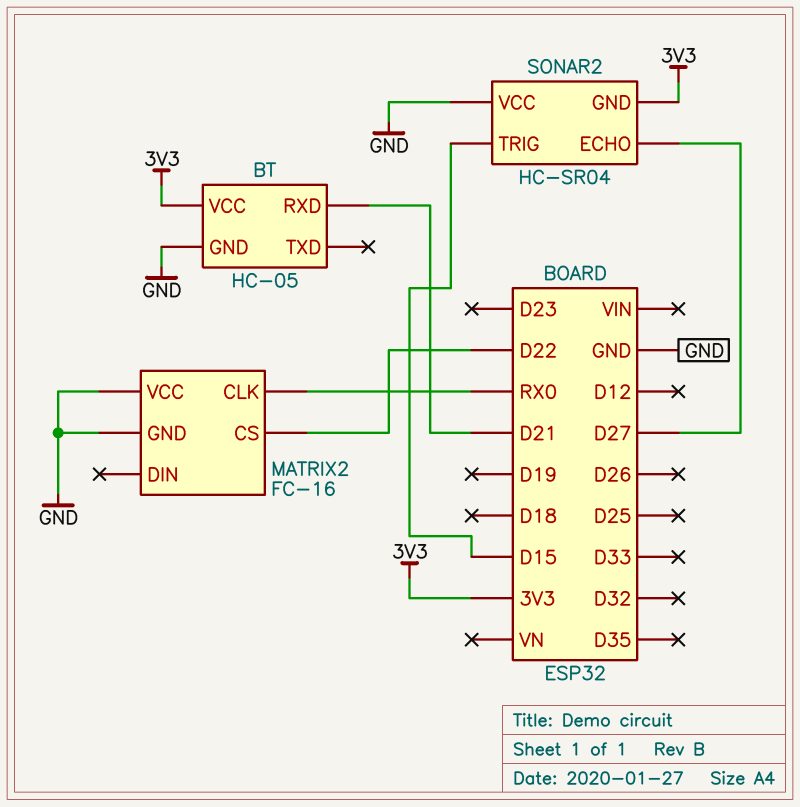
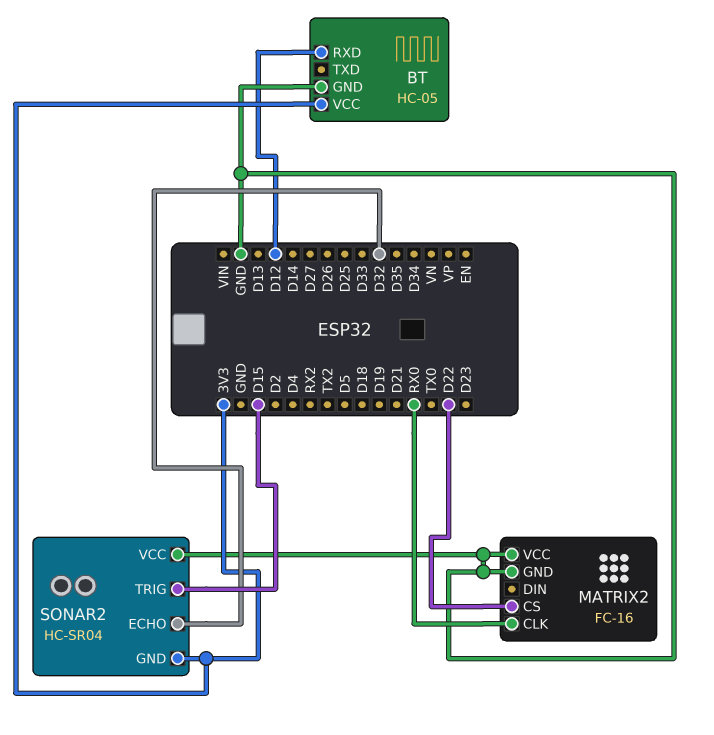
BT pin RXD: D21 -> D12
SONAR2 pin ECHO: D27 -> D32

